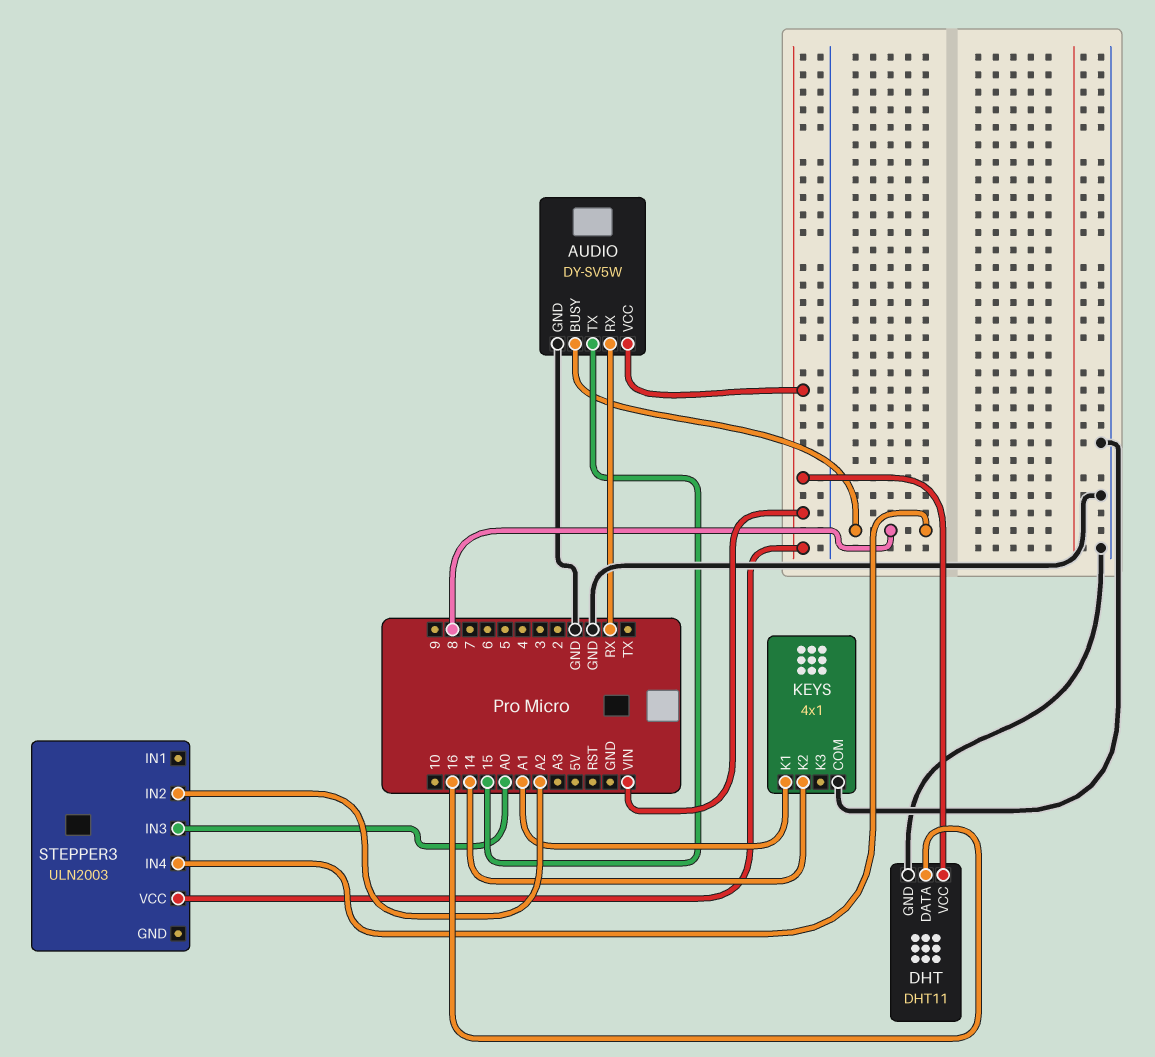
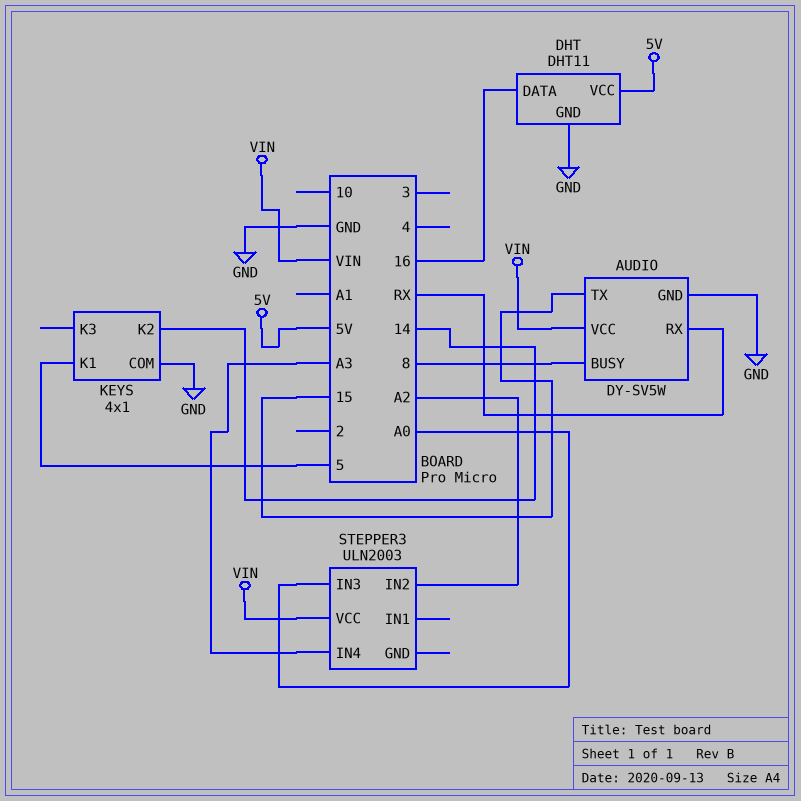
DHT pin VCC: VIN -> 5V
KEYS pin K1: A1 -> 5
STEPPER3 pin IN4: 8 -> A3

